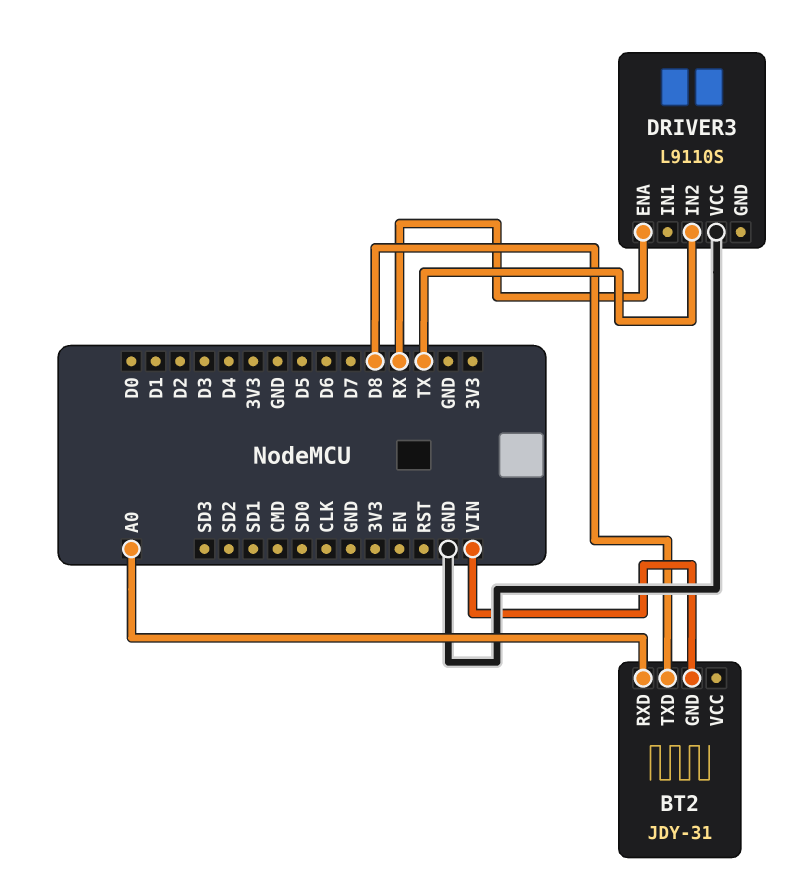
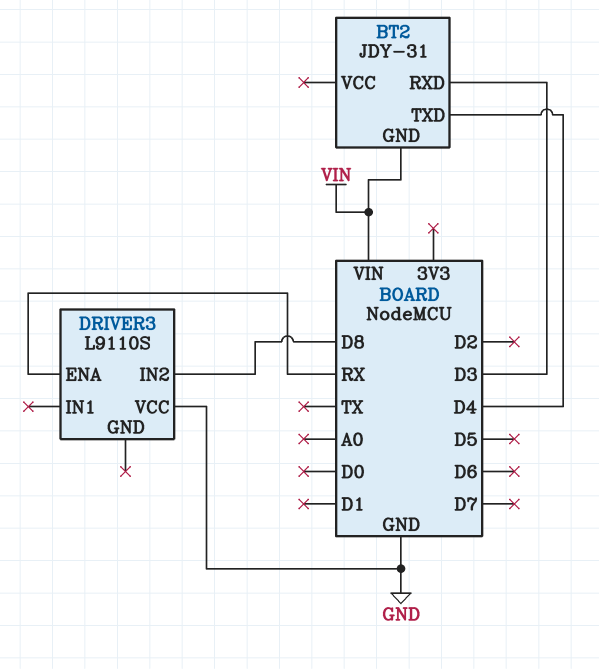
BT2 pin RXD: A0 -> D3
BT2 pin TXD: D8 -> D4
DRIVER3 pin IN2: TX -> D8

